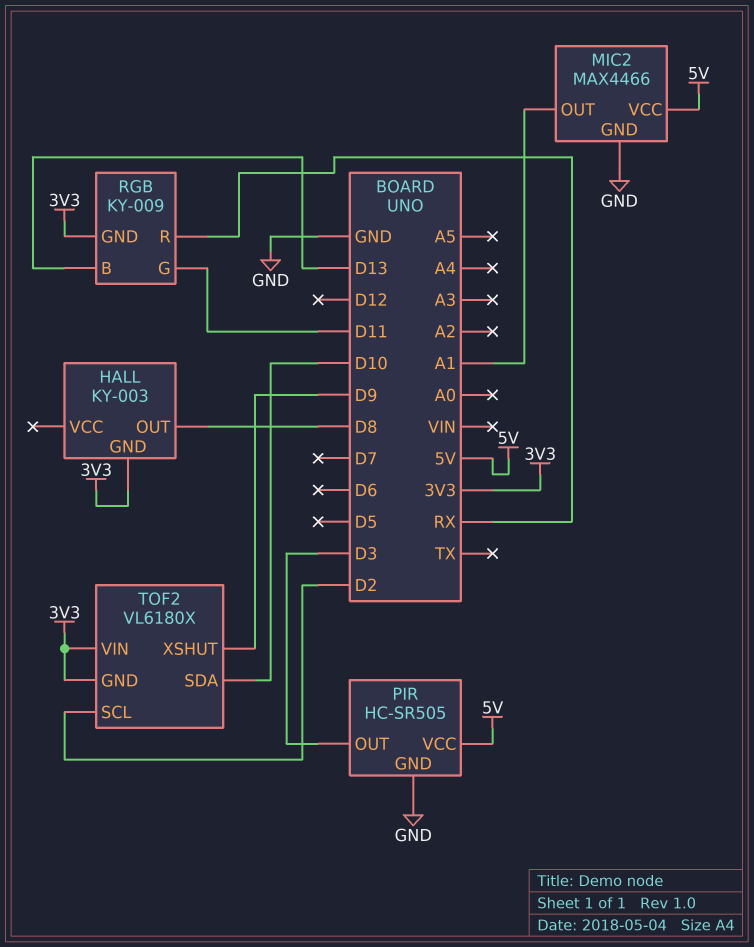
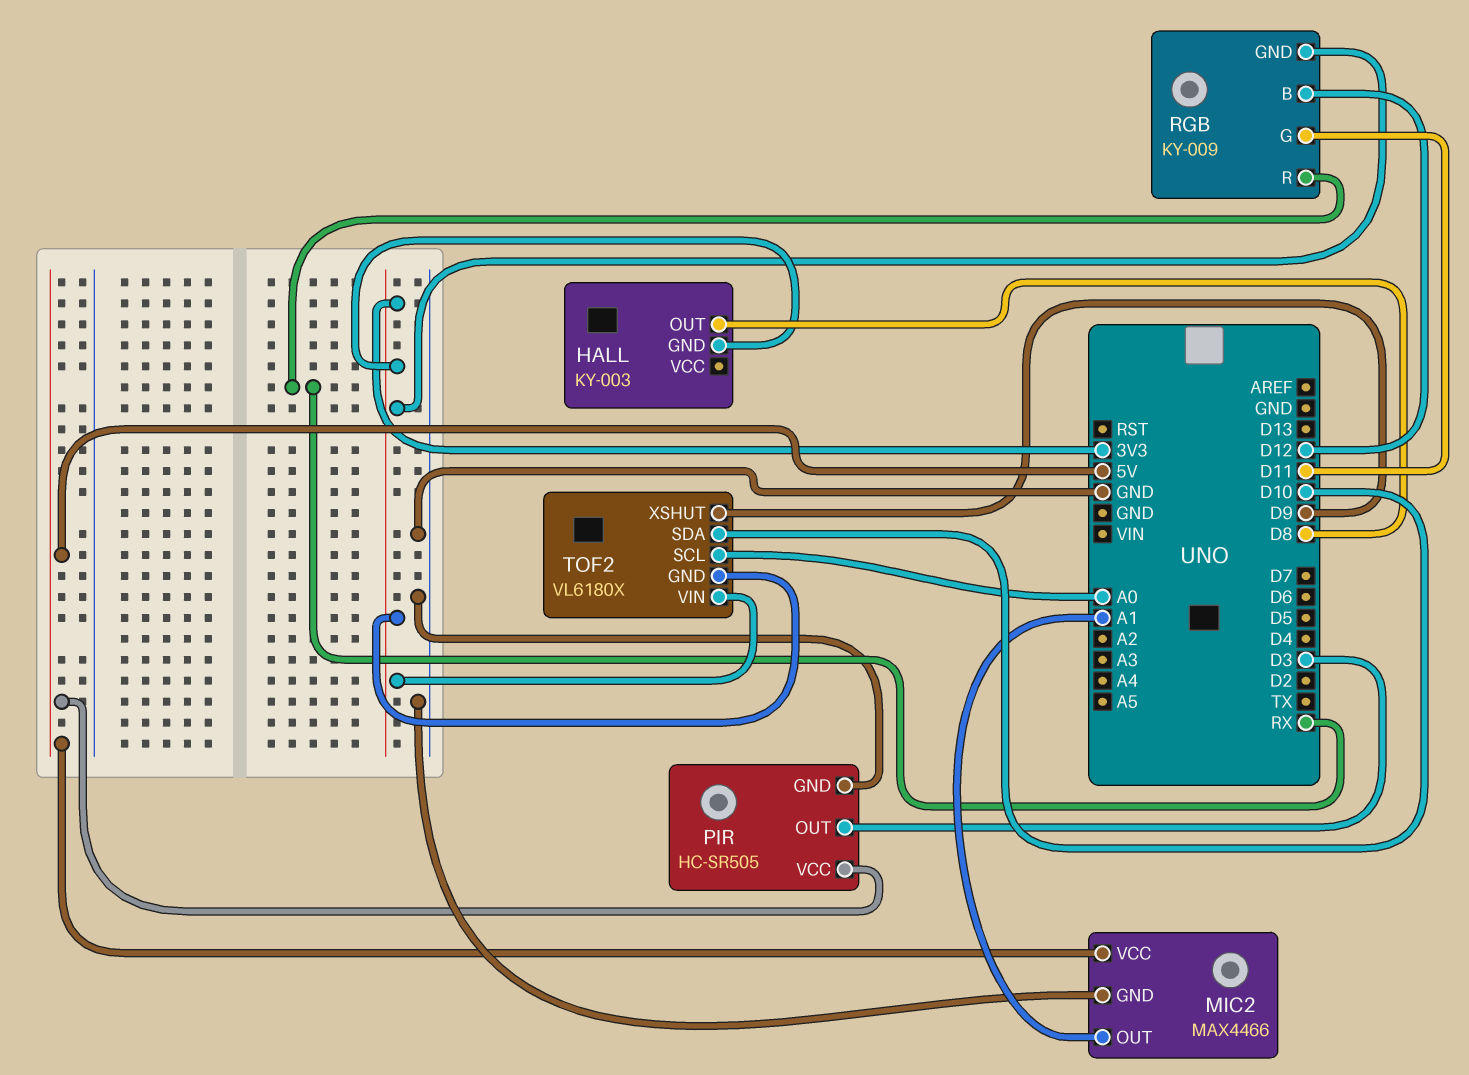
RGB pin B: D13 -> D12
TOF2 pin SCL: D2 -> A0

